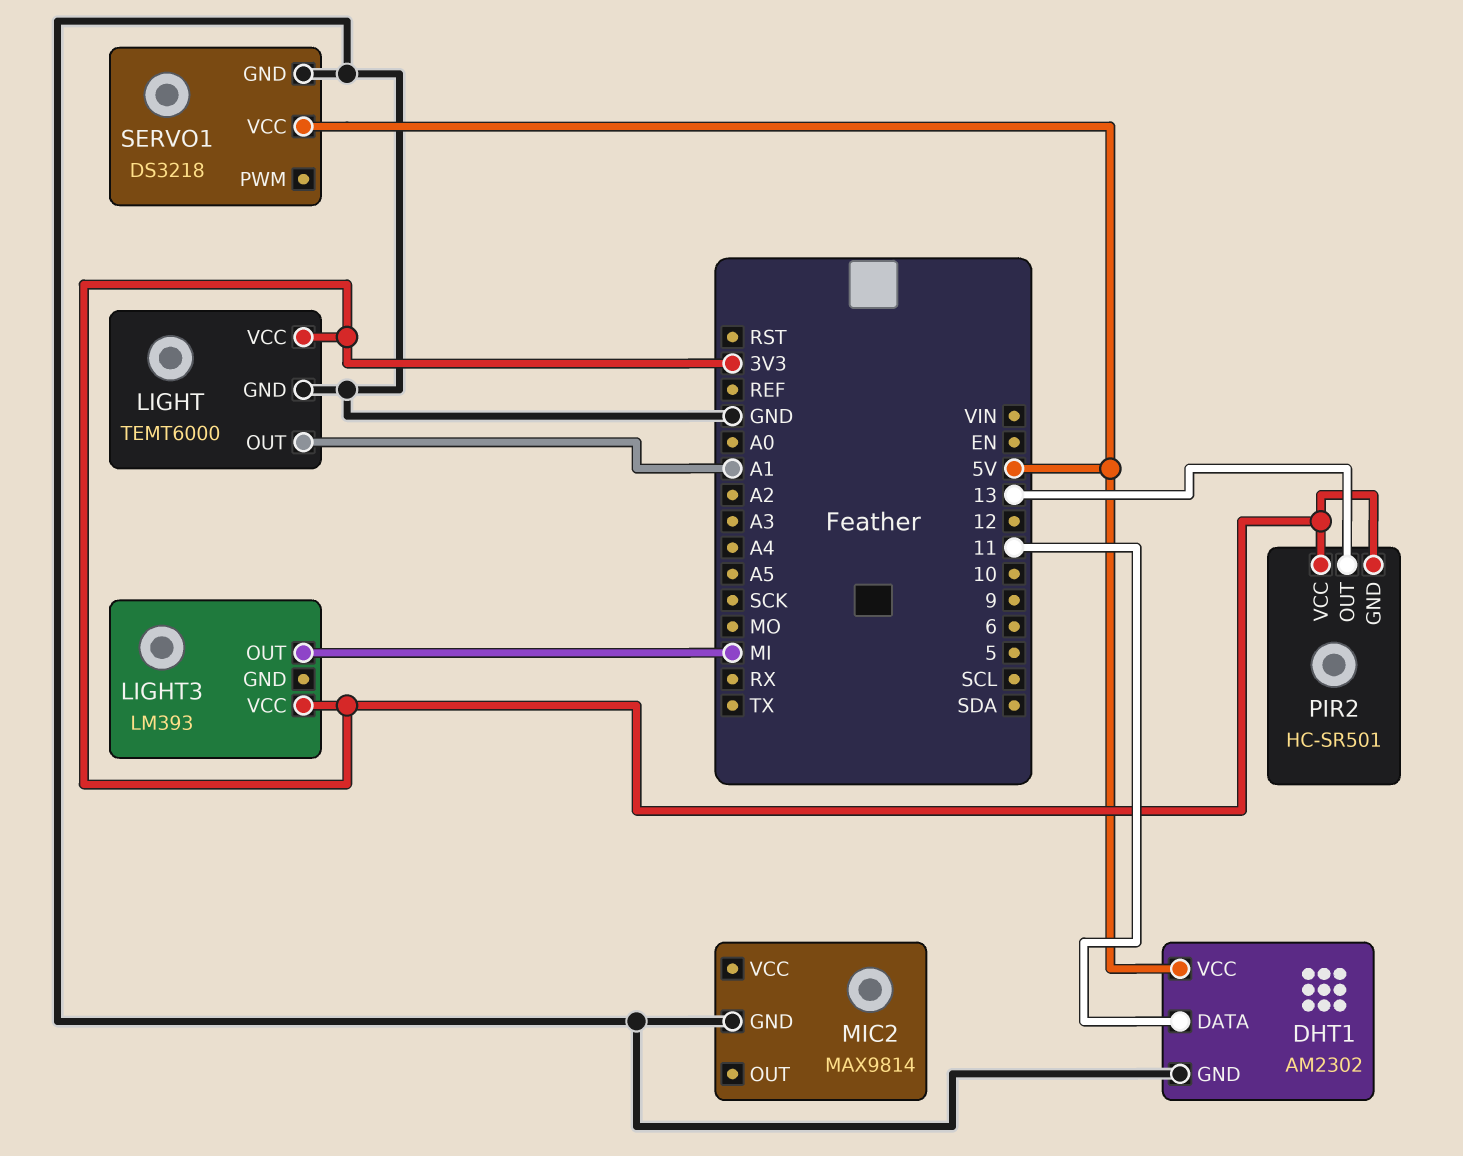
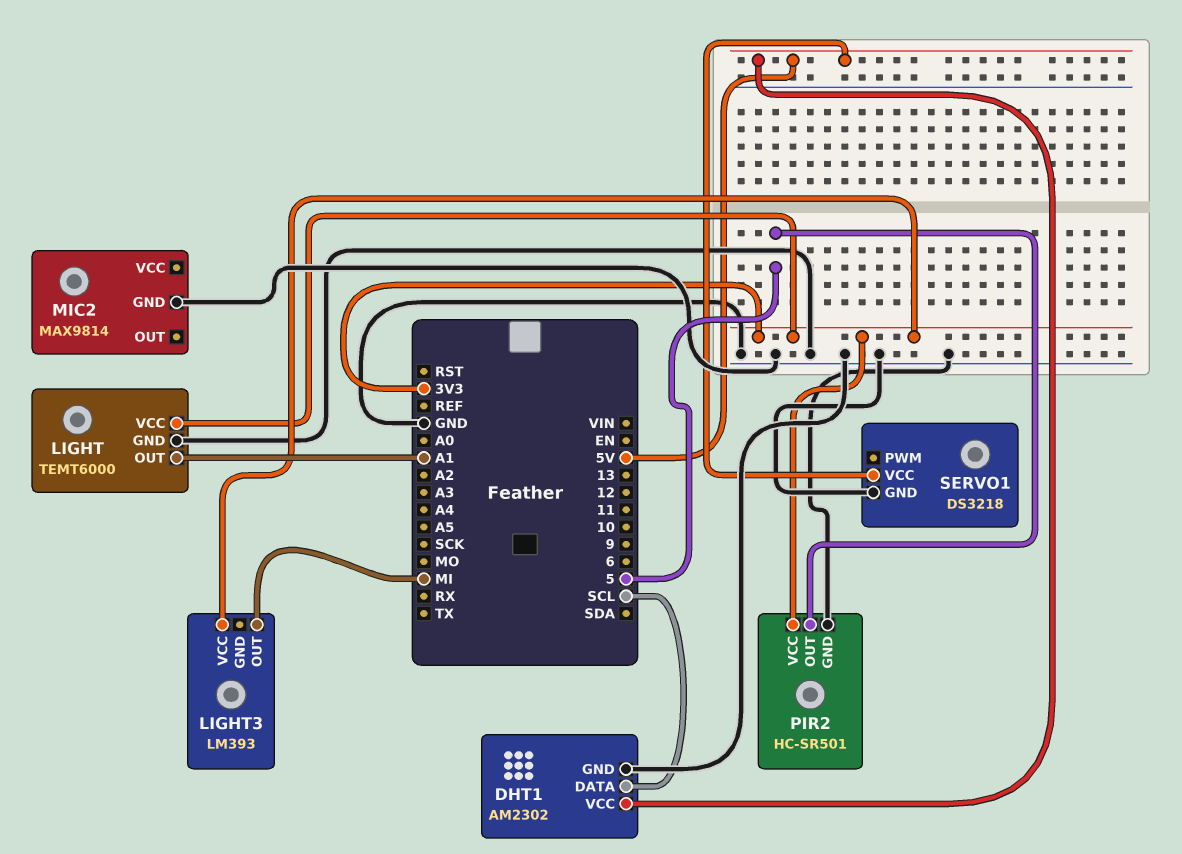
DHT1 pin DATA: 11 -> SCL
PIR2 pin GND: 3V3 -> GND
PIR2 pin OUT: 13 -> 5

